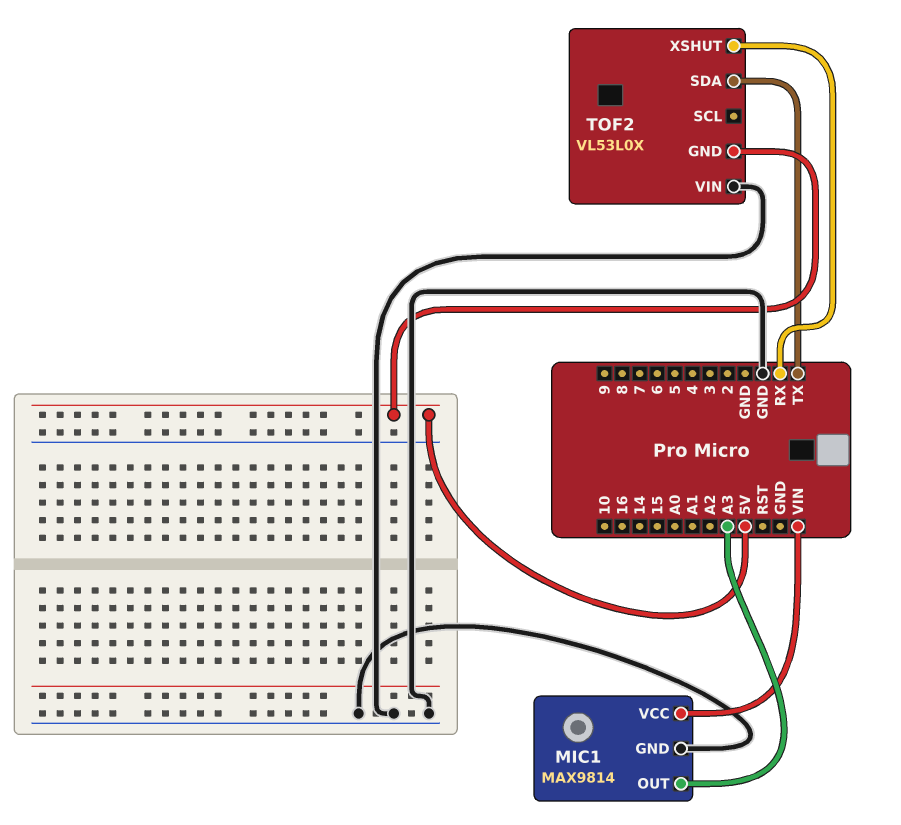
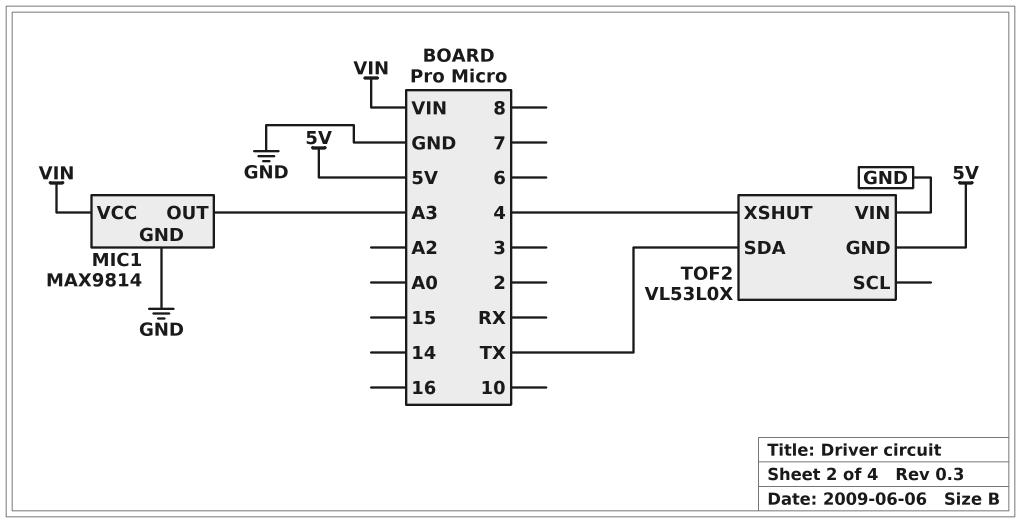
TOF2 pin XSHUT: RX -> 4

